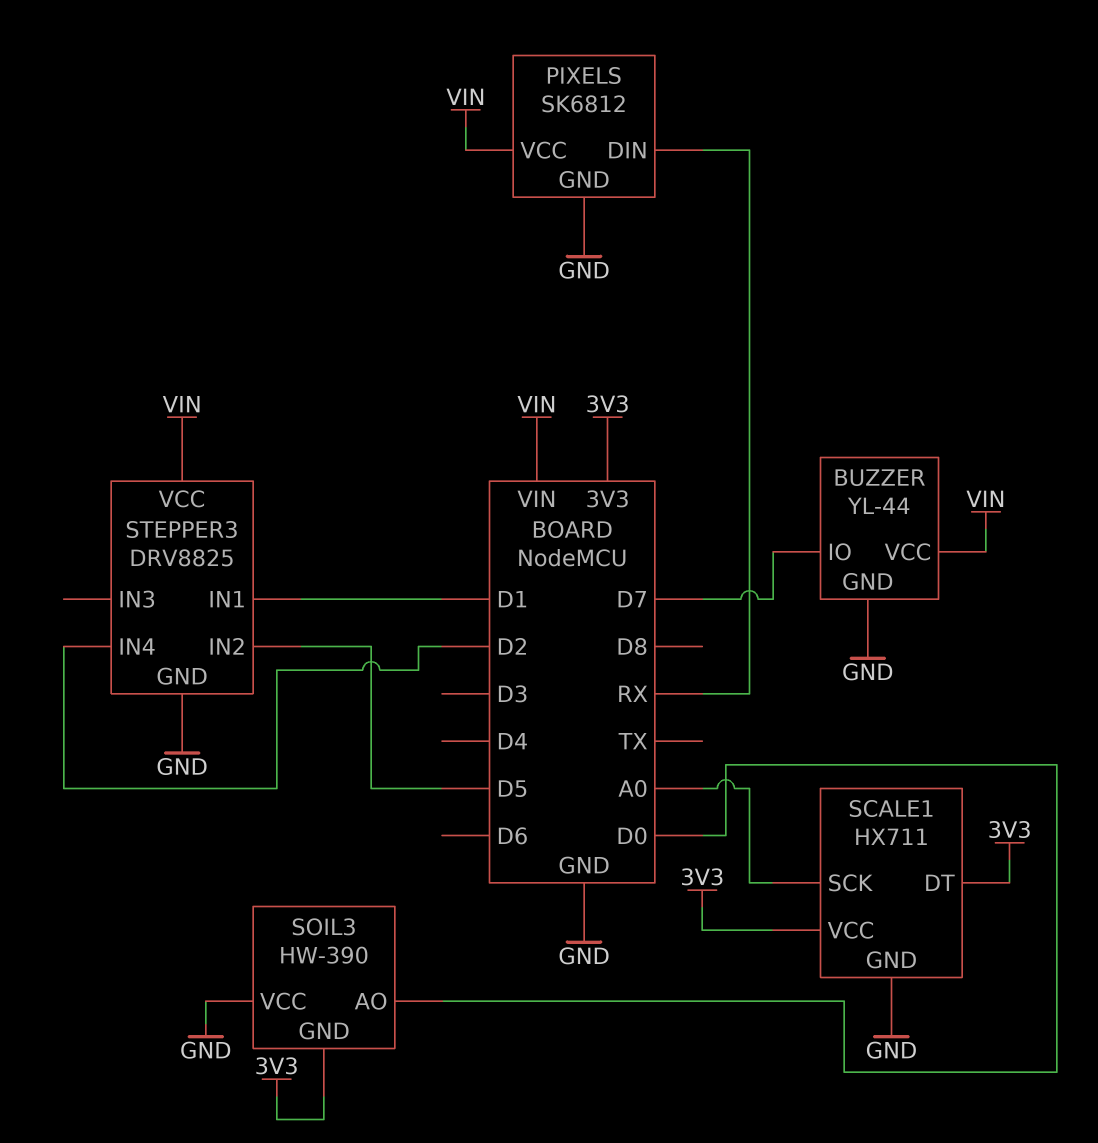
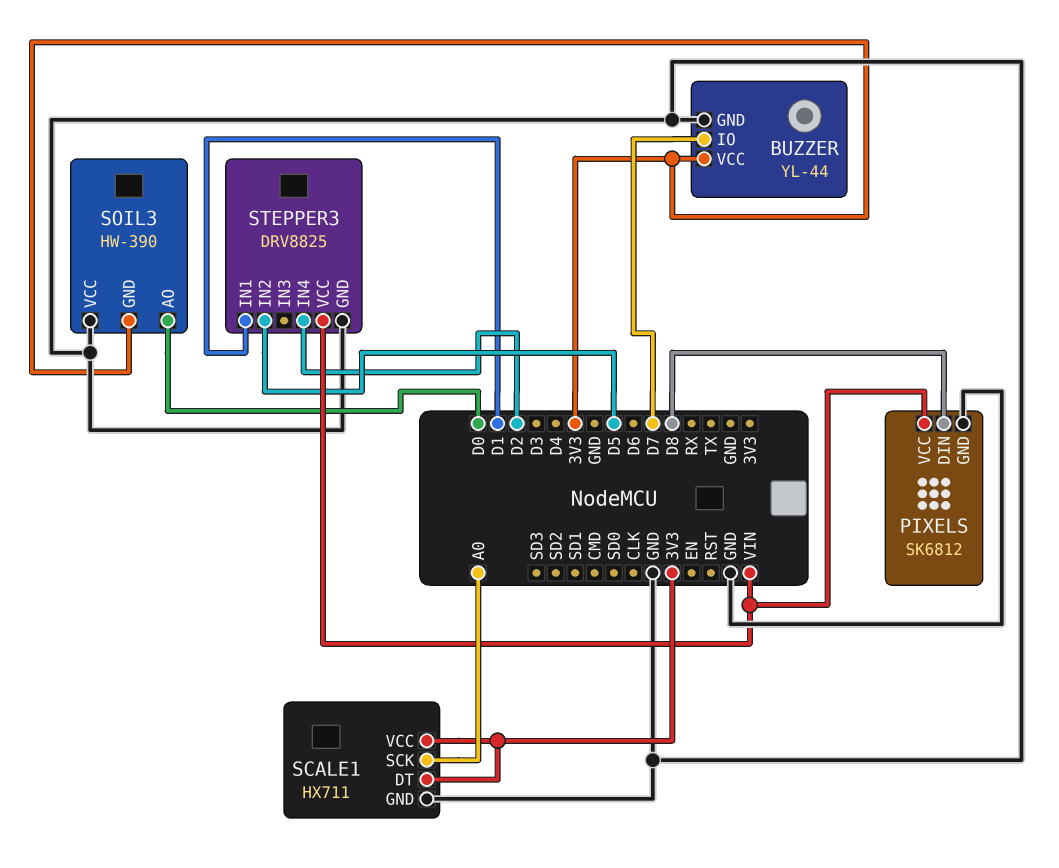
BUZZER pin VCC: VIN -> 3V3
PIXELS pin DIN: RX -> D8

